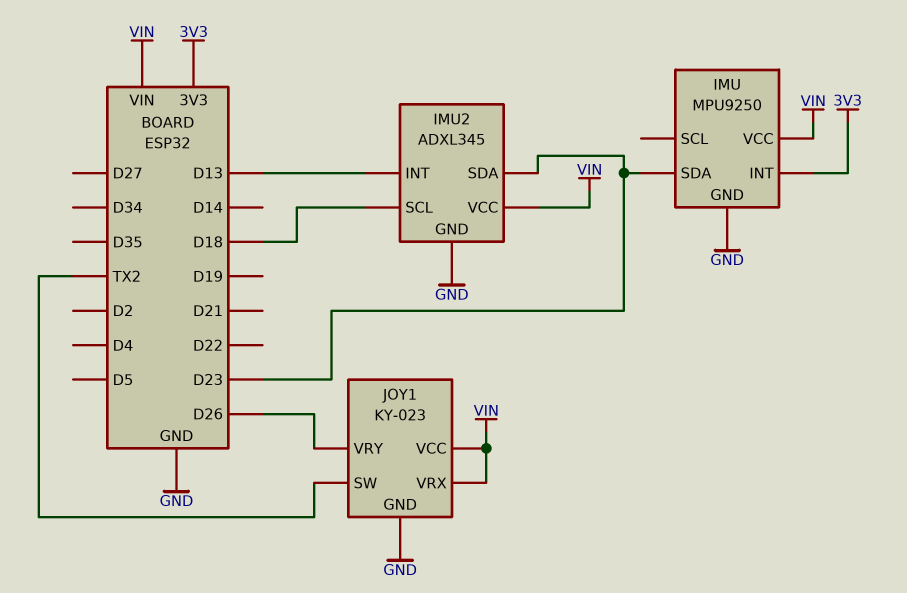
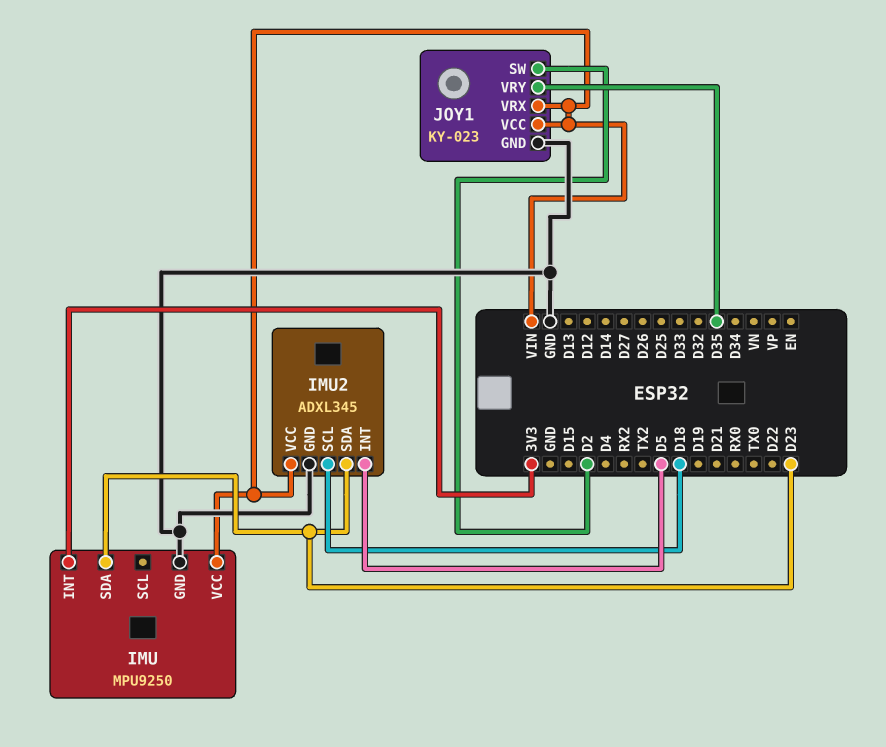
IMU2 pin INT: D13 -> D5
JOY1 pin SW: TX2 -> D2
JOY1 pin VRY: D26 -> D35

